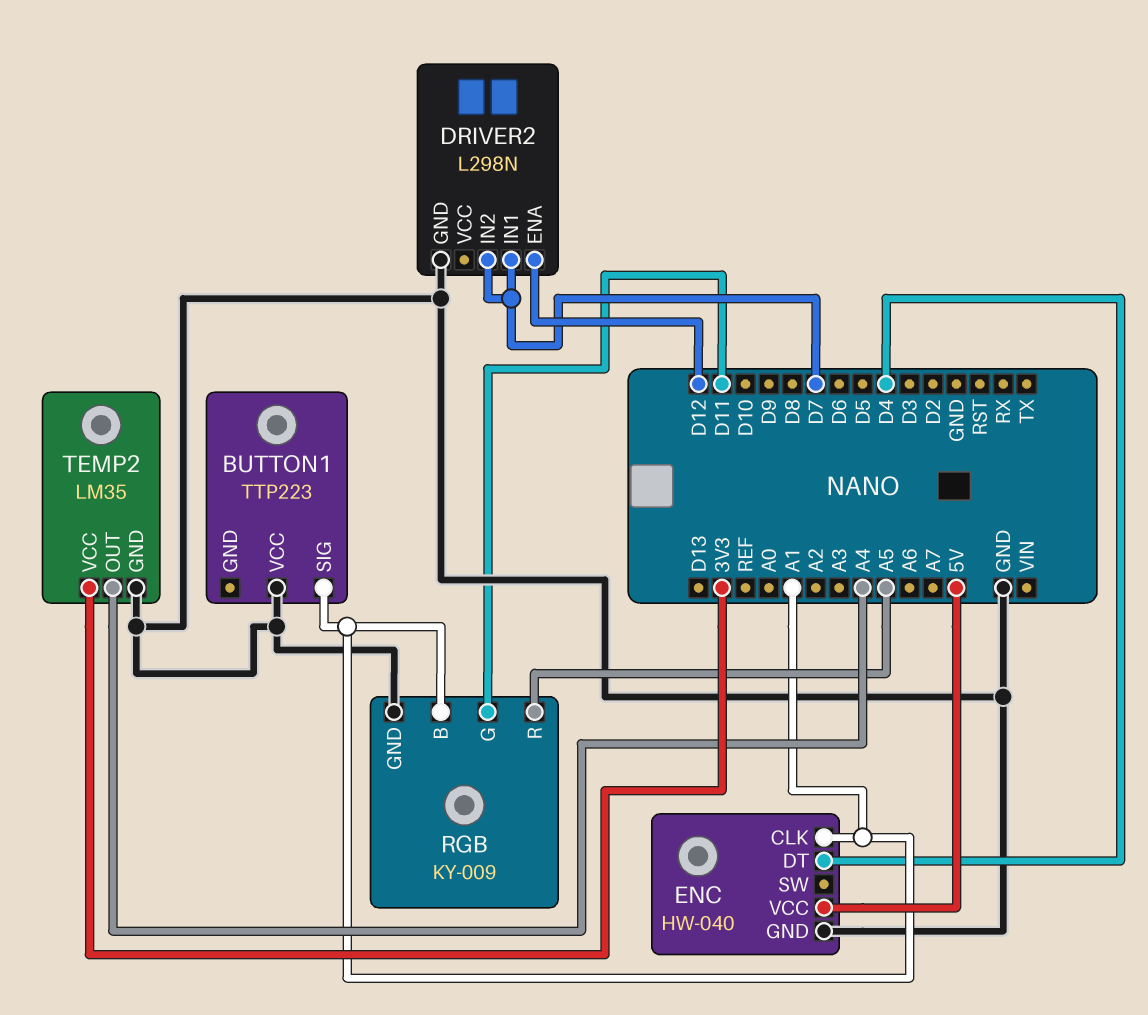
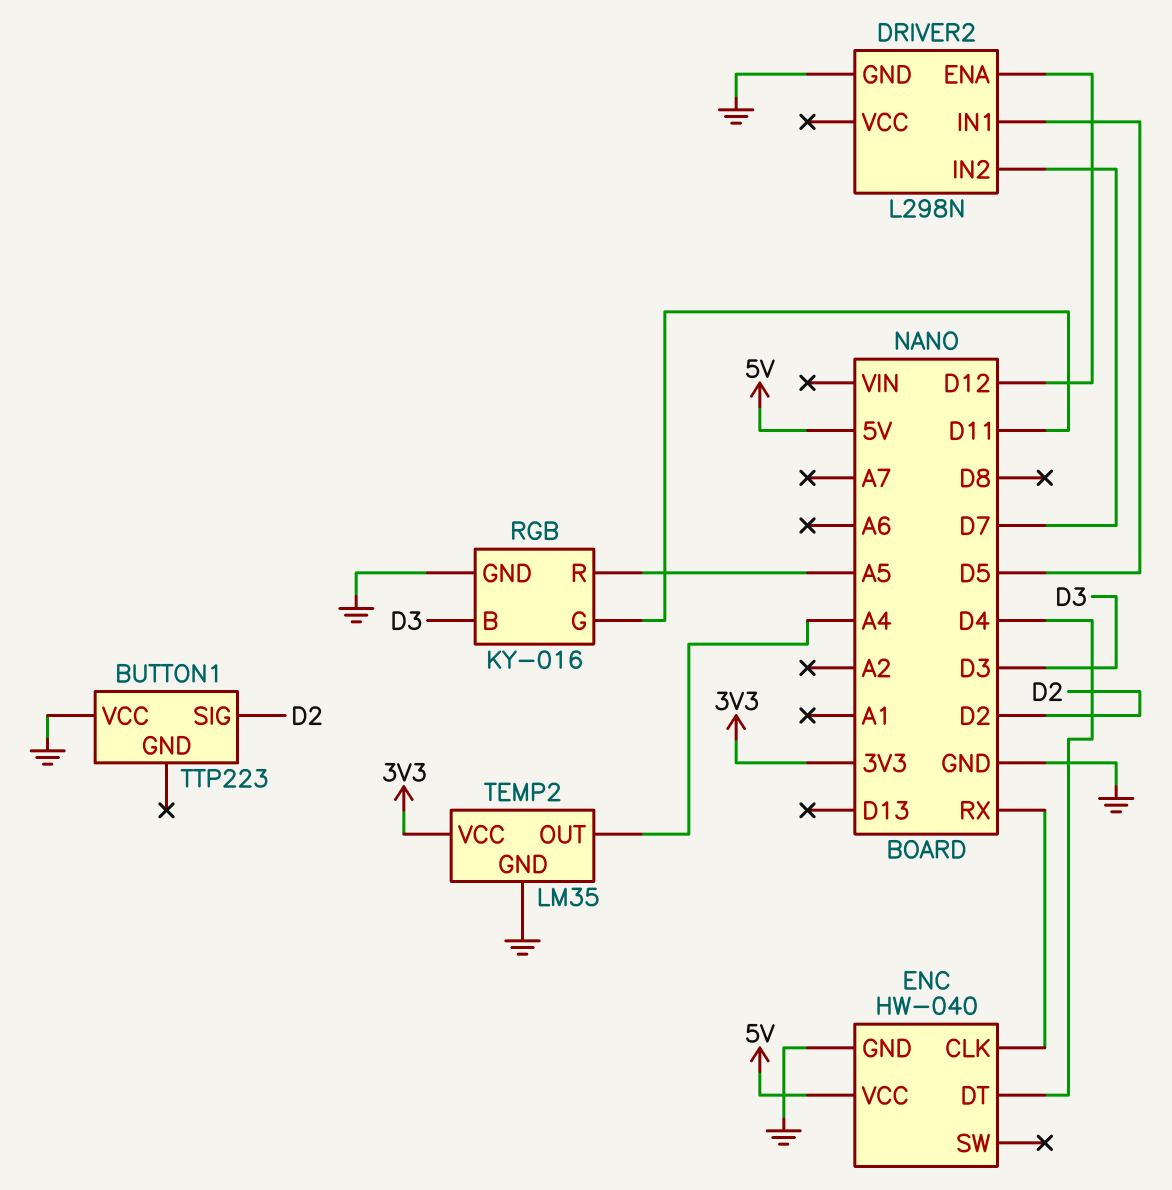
BUTTON1 pin SIG: A1 -> D2
DRIVER2 pin IN1: D7 -> D5
ENC pin CLK: A1 -> RX
RGB: KY-009 -> KY-016
RGB pin B: A1 -> D3

